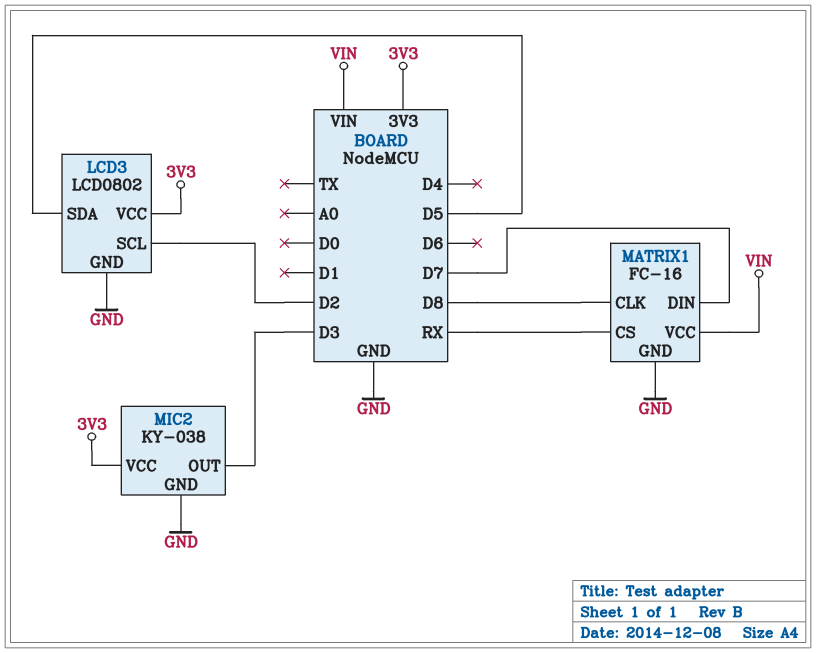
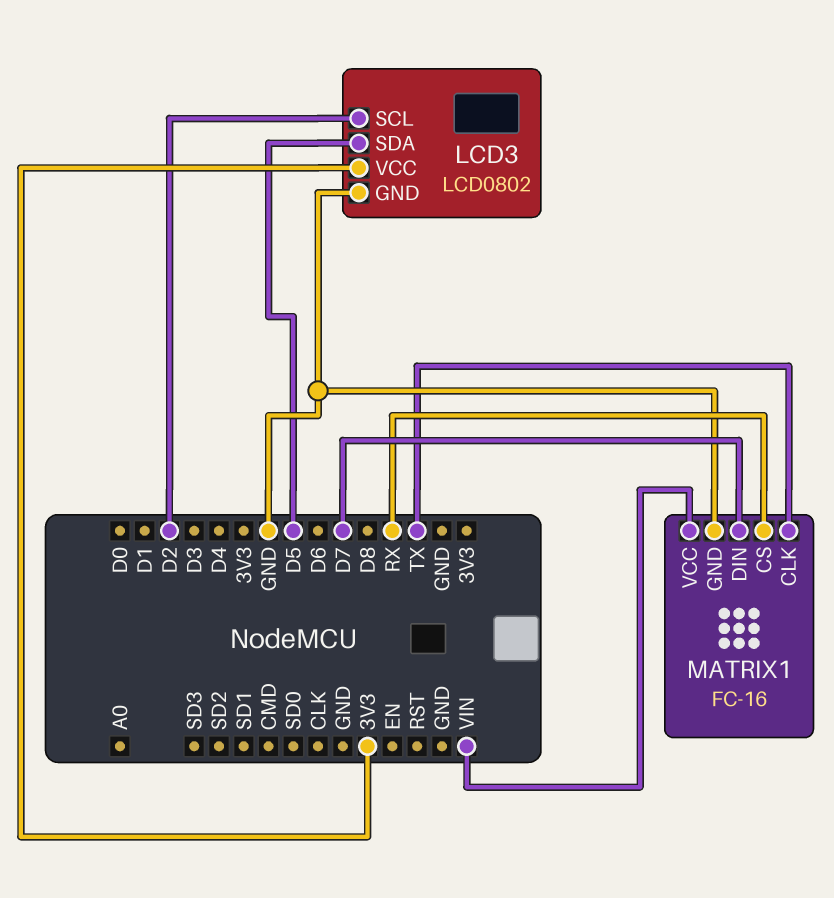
MATRIX1 pin CLK: D8 -> TX
MIC2: KY-038 -> none
MIC2 pin GND: GND -> none
MIC2 pin OUT: D3 -> none
MIC2 pin VCC: 3V3 -> none

